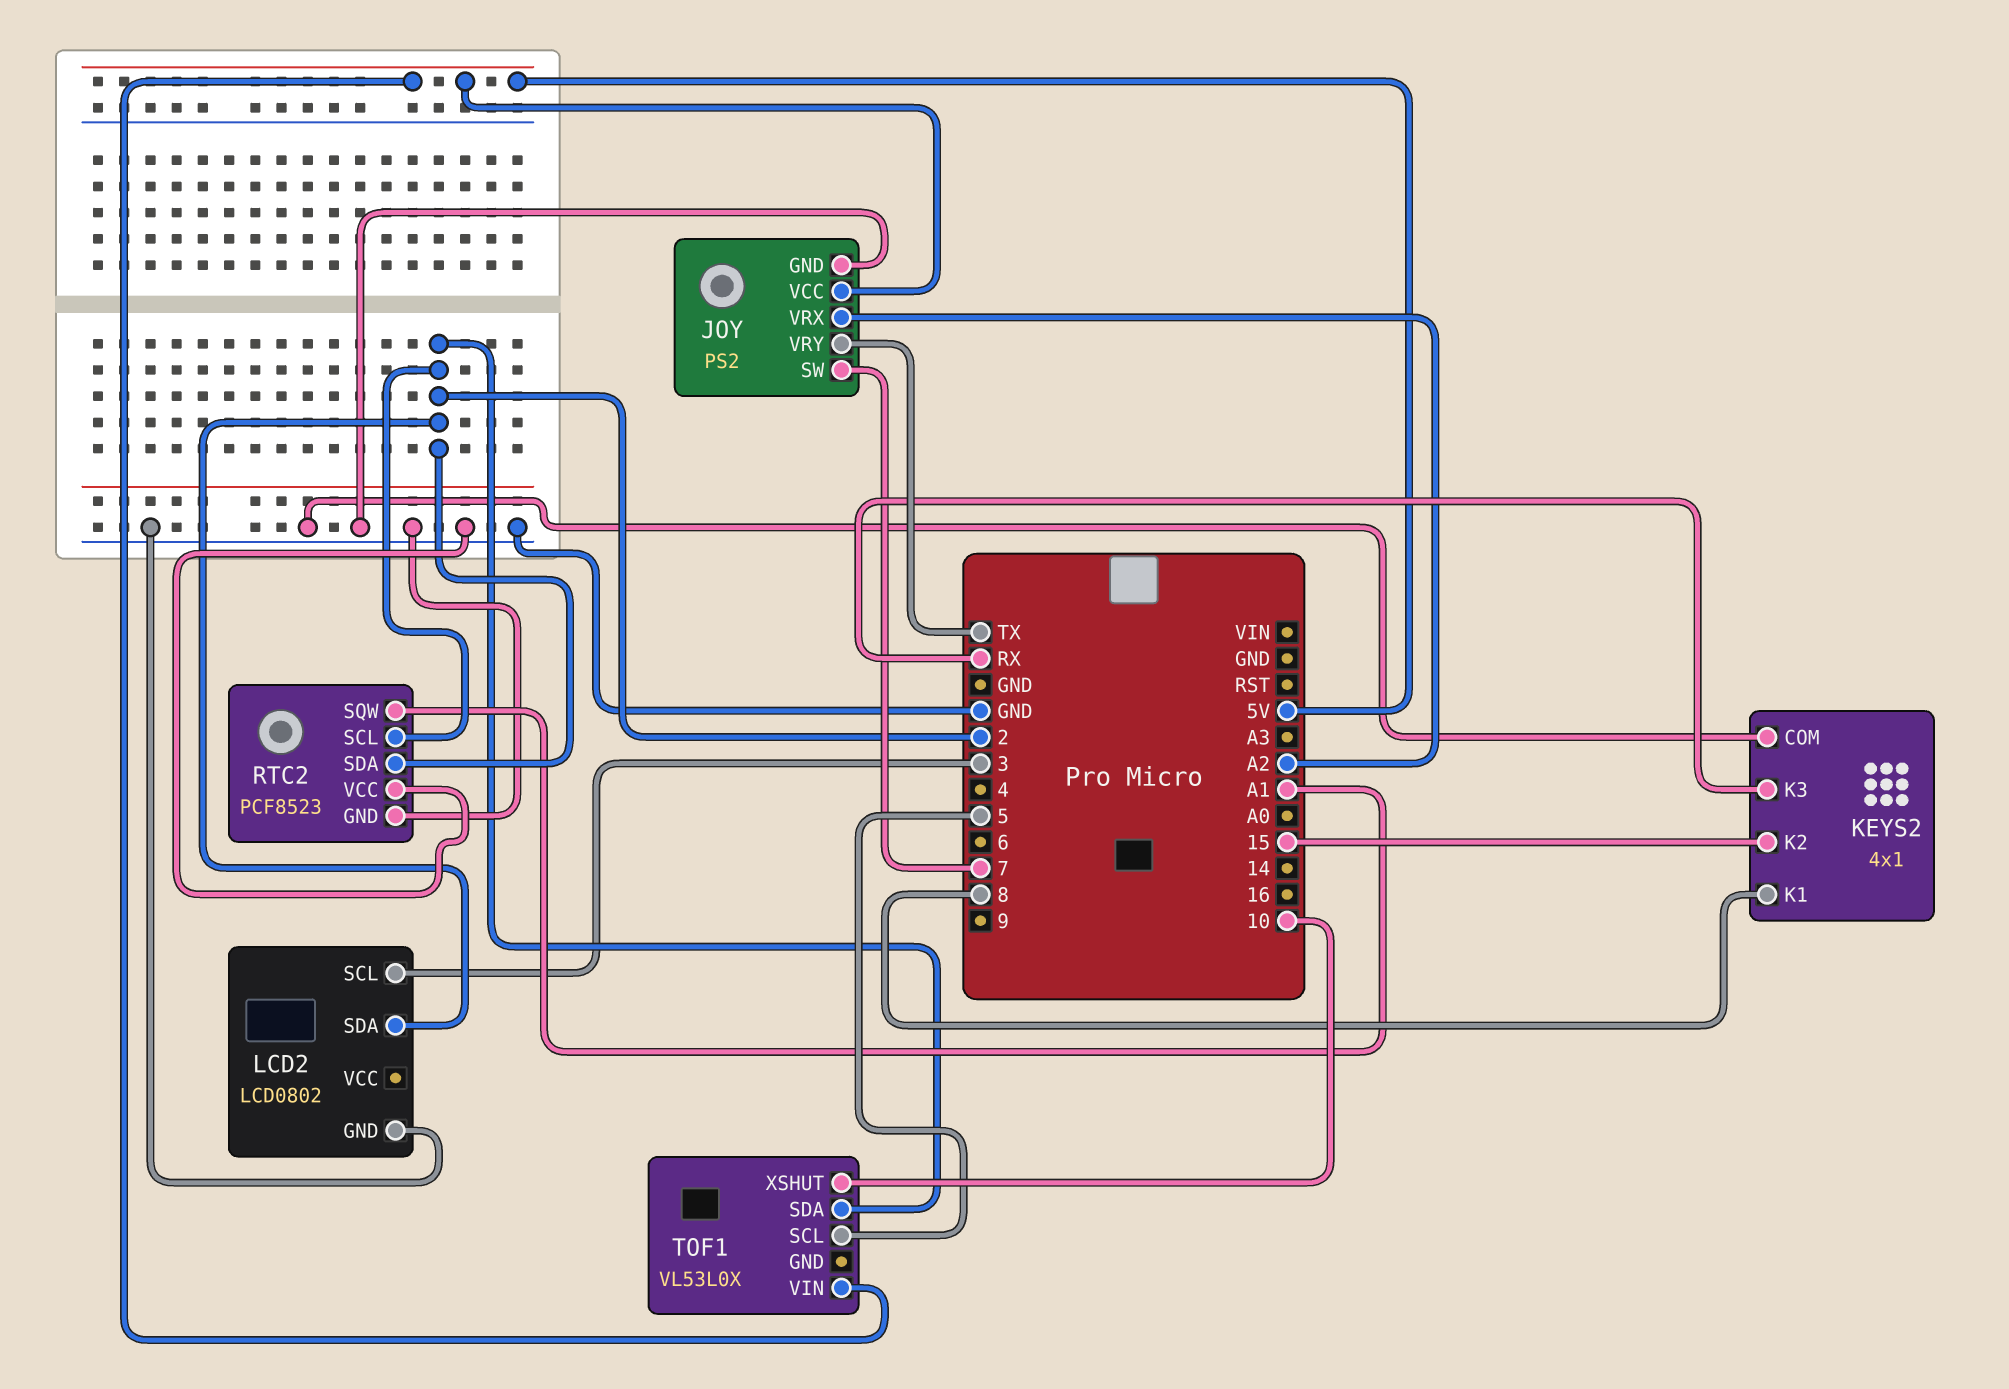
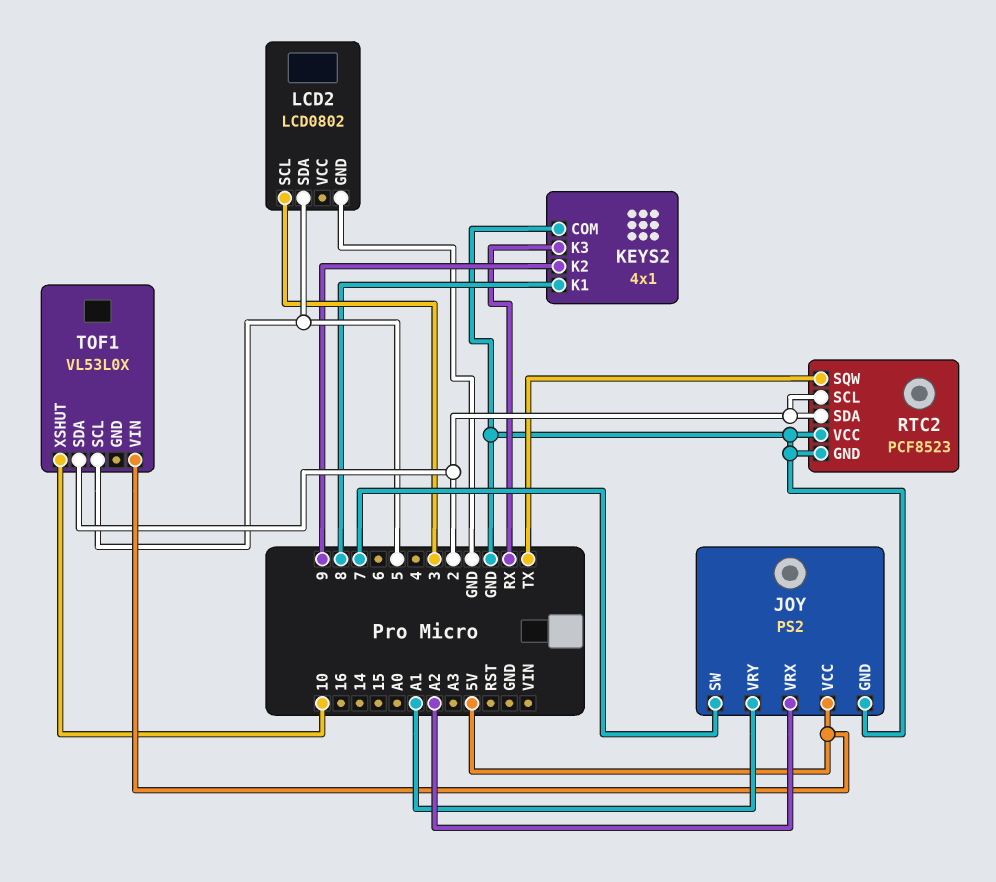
JOY pin VRY: TX -> A1
KEYS2 pin K2: 15 -> 9
LCD2 pin SDA: 2 -> 5
RTC2 pin SQW: A1 -> TX

